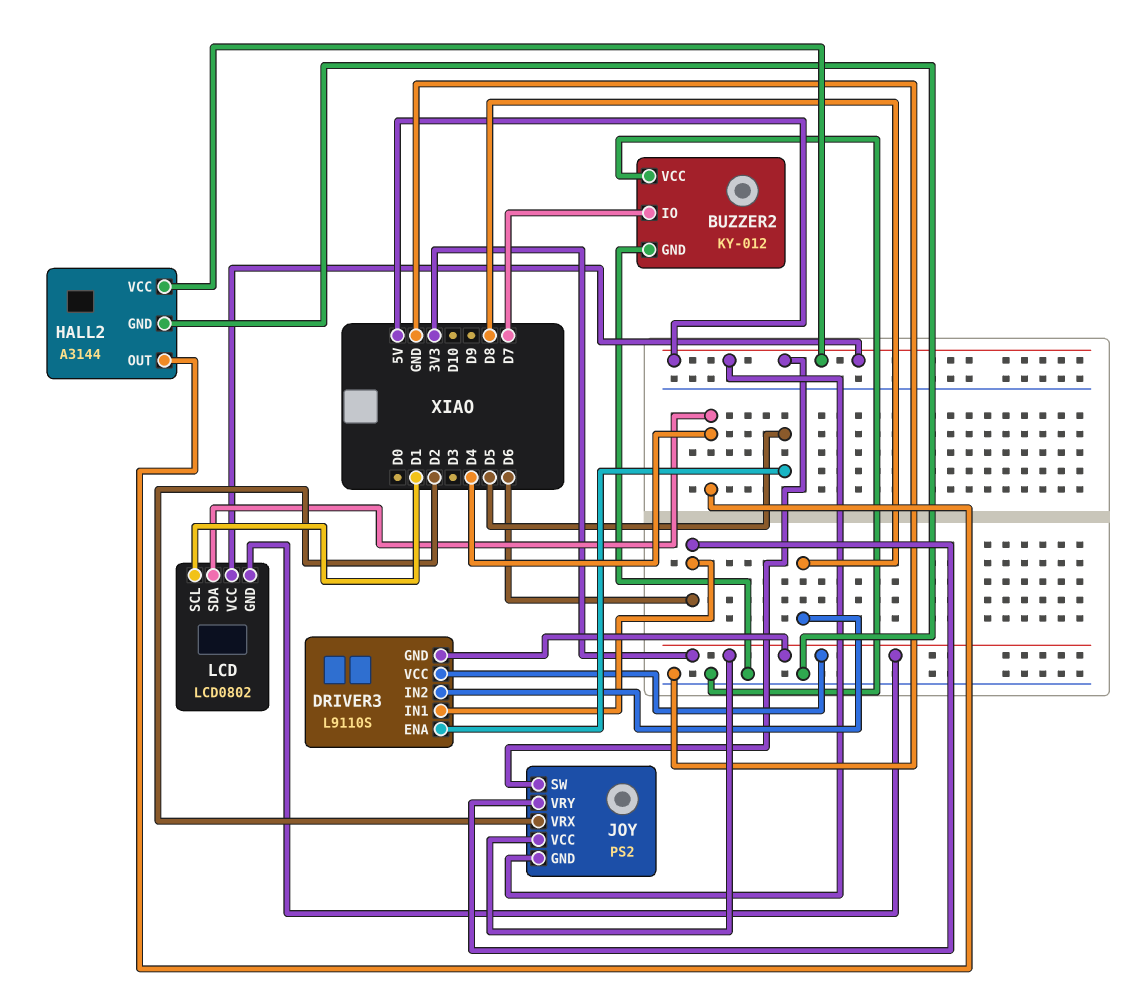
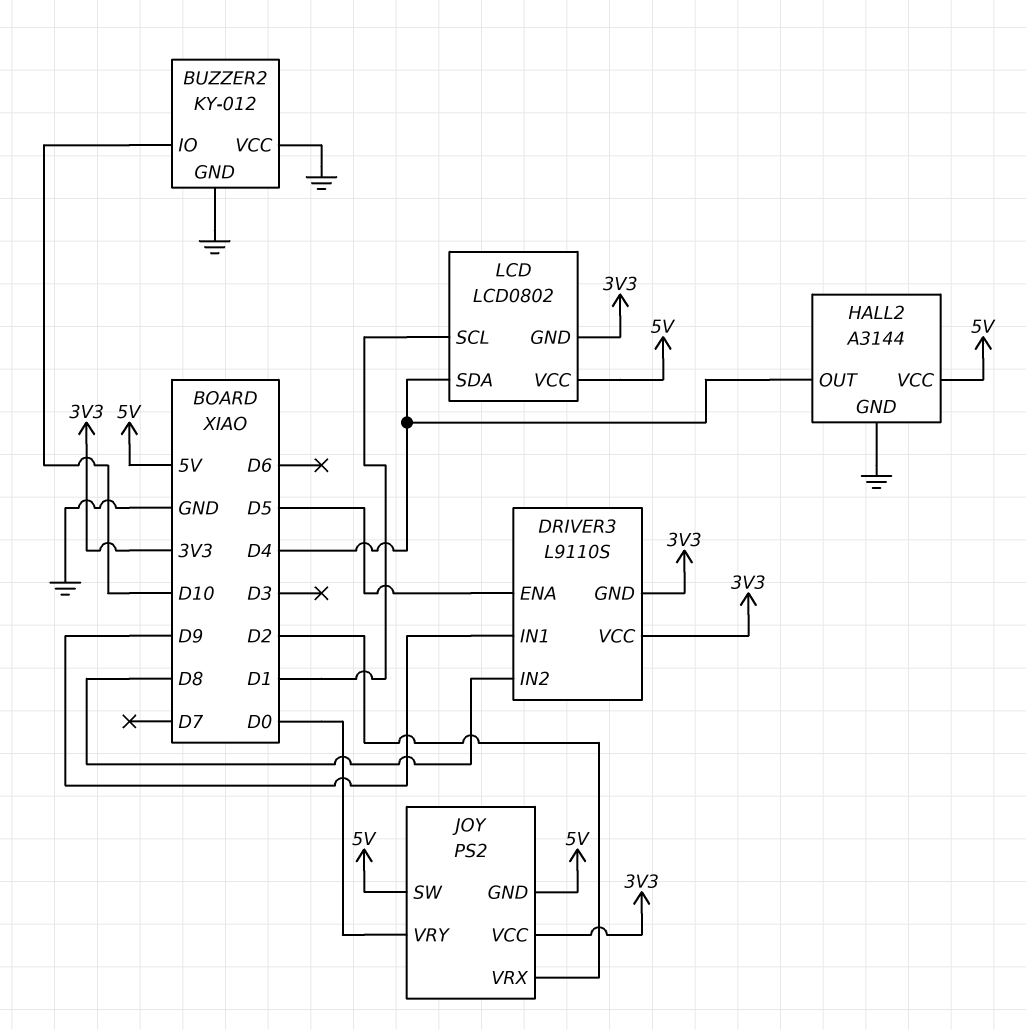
BUZZER2 pin IO: D7 -> D10
DRIVER3 pin IN1: D6 -> D9
JOY pin VRY: D6 -> D0

